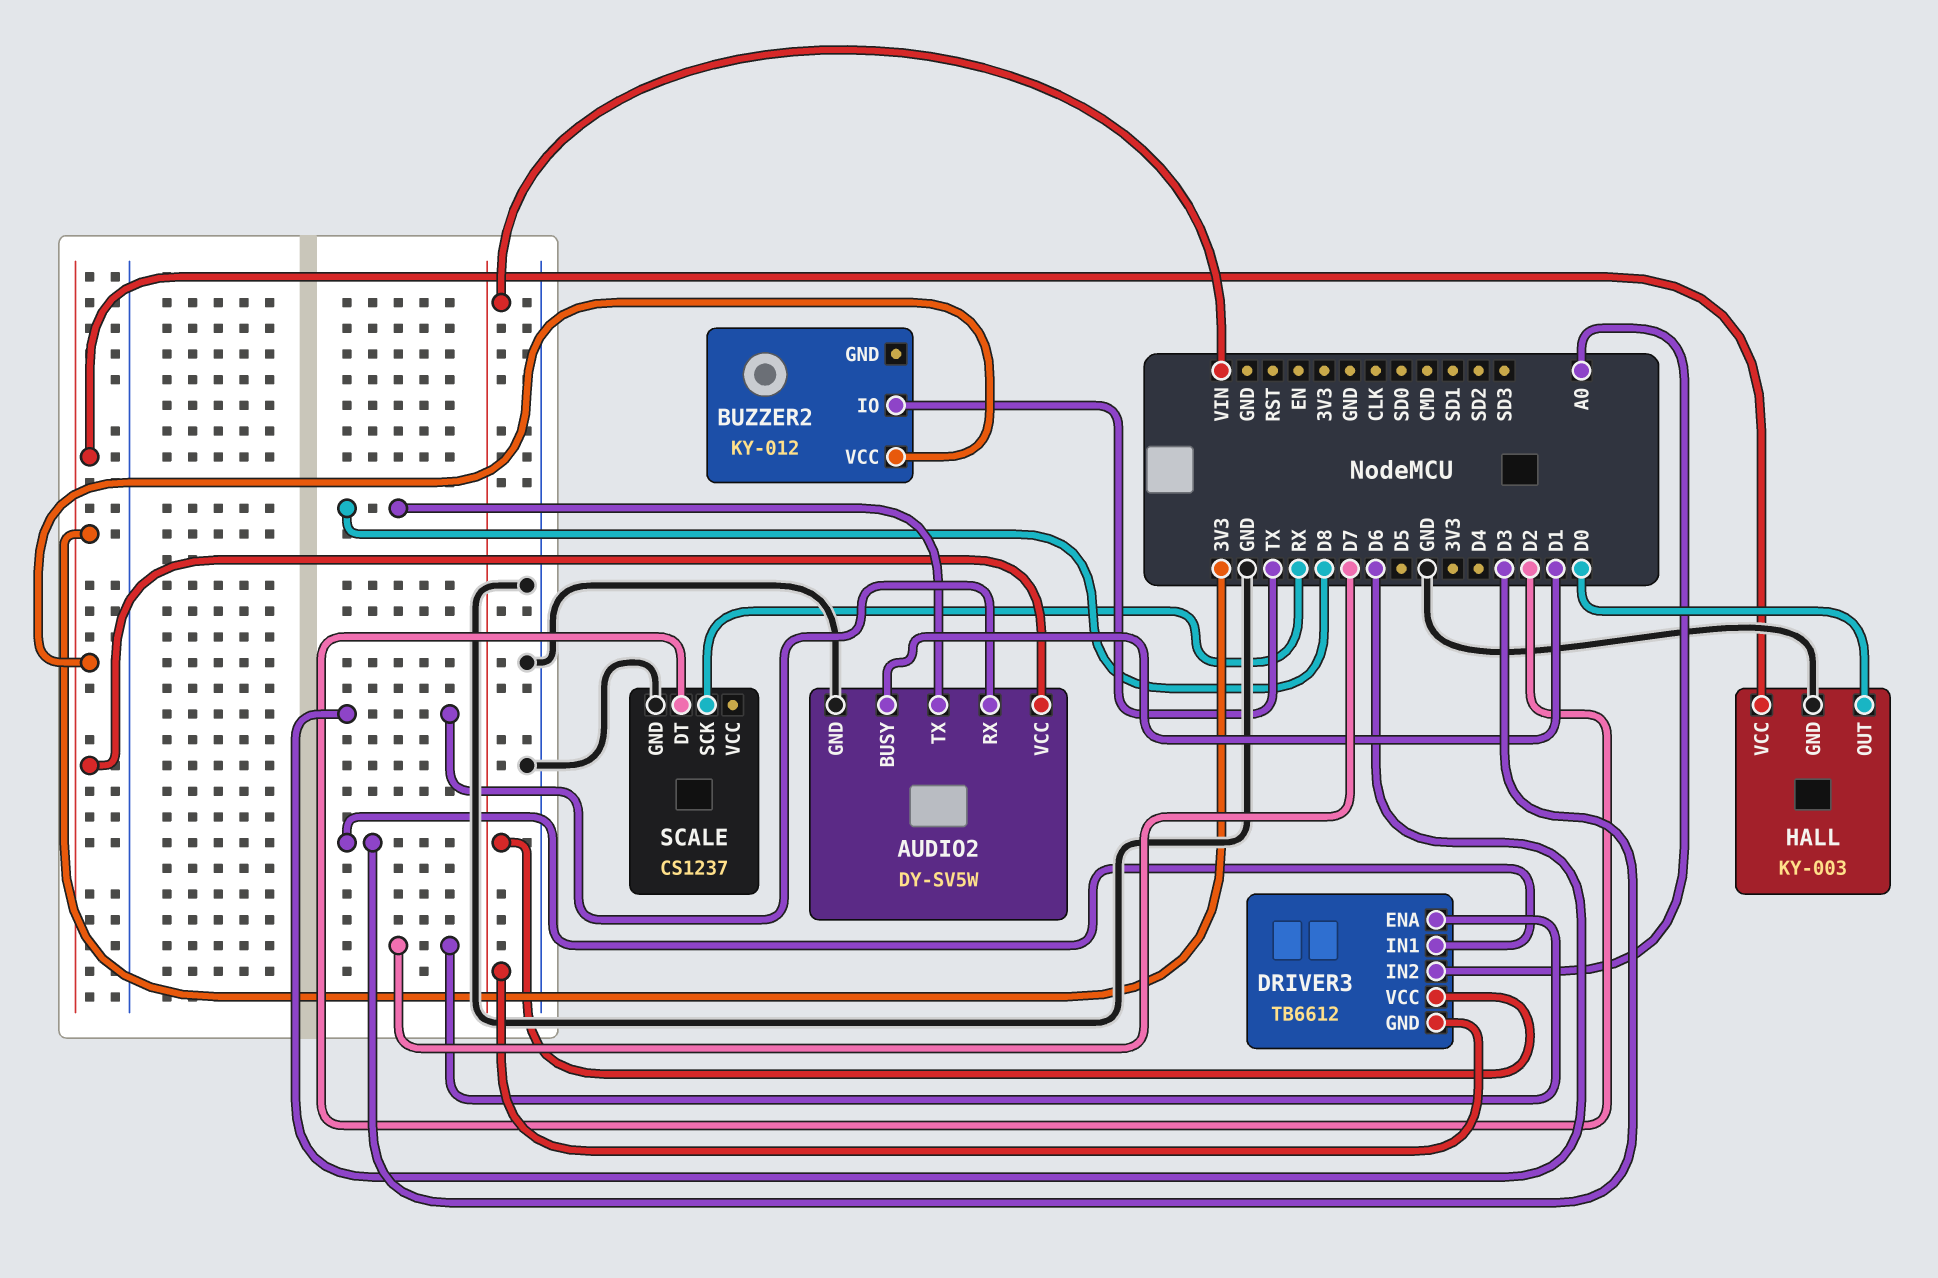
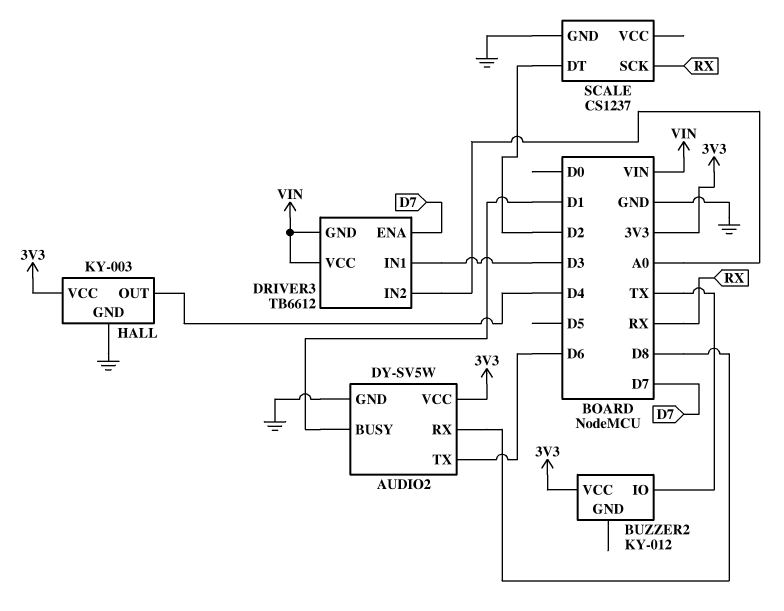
AUDIO2 pin RX: D6 -> D8
AUDIO2 pin TX: D8 -> D6
HALL pin OUT: D0 -> D4

